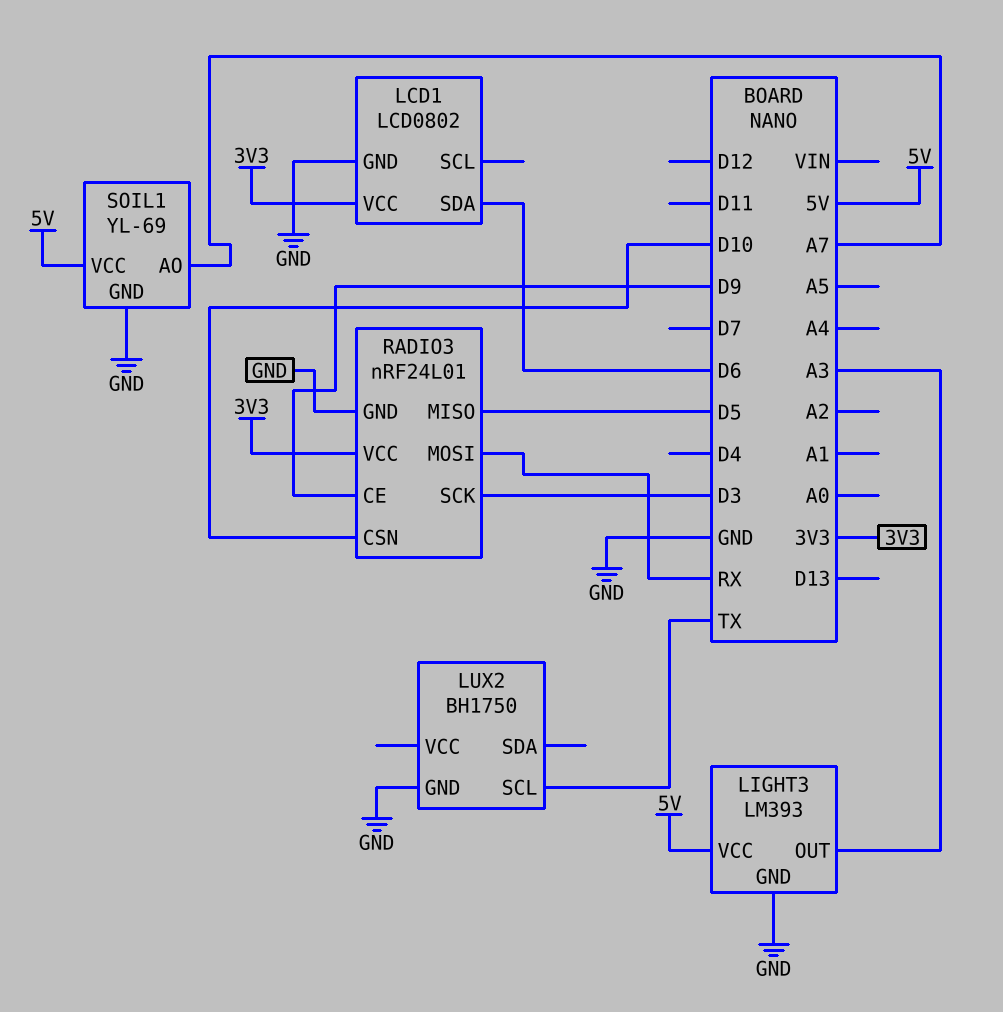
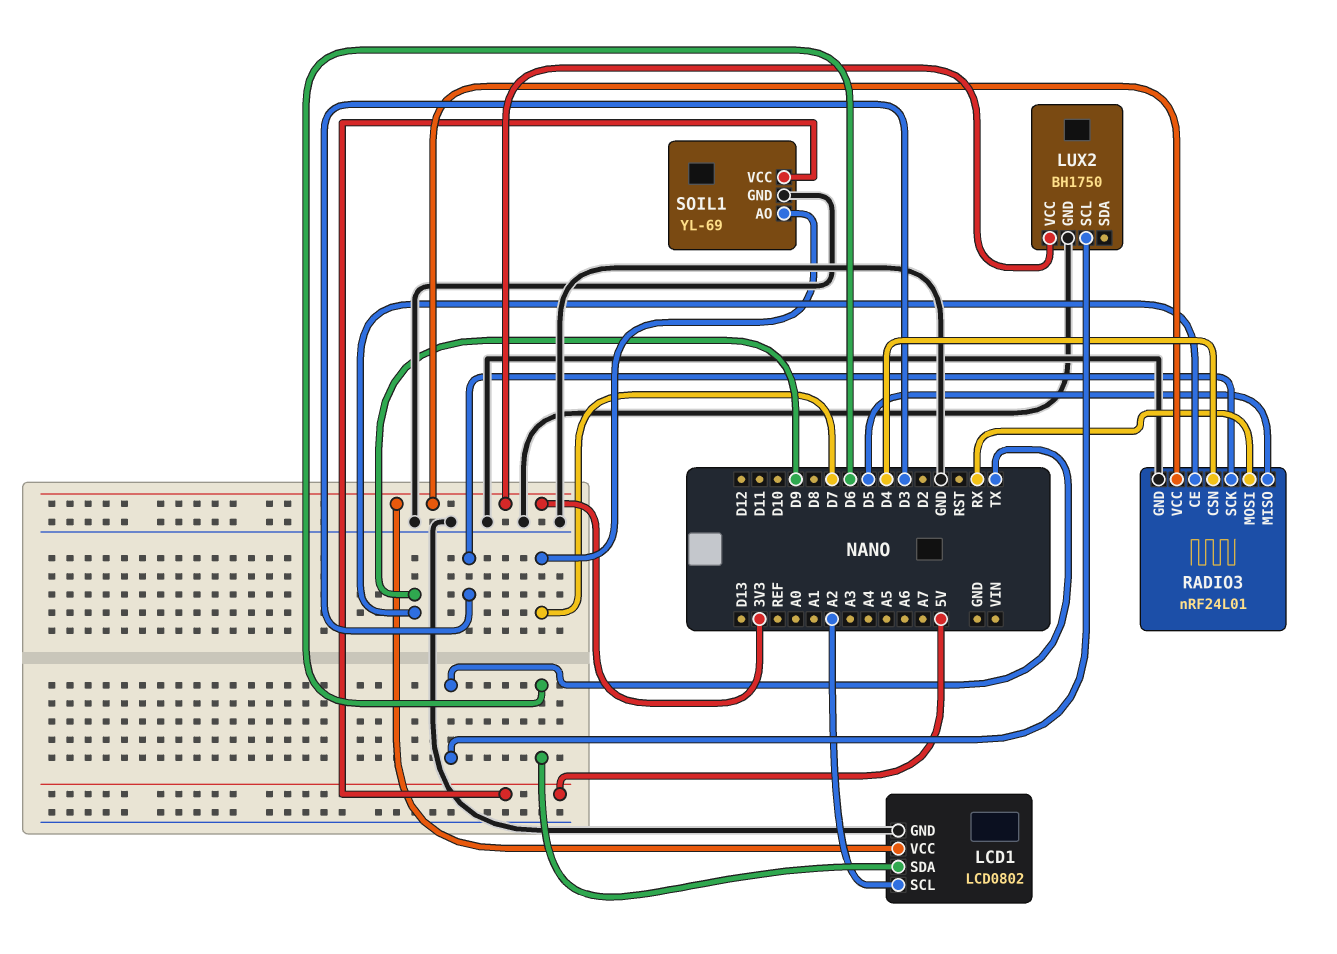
LCD1 pin SCL: none -> A2
LIGHT3: LM393 -> none
LIGHT3 pin GND: GND -> none
LIGHT3 pin OUT: A3 -> none
LIGHT3 pin VCC: 5V -> none
LUX2 pin VCC: none -> 3V3
RADIO3 pin CSN: D10 -> D4
SOIL1 pin AO: A7 -> D7

